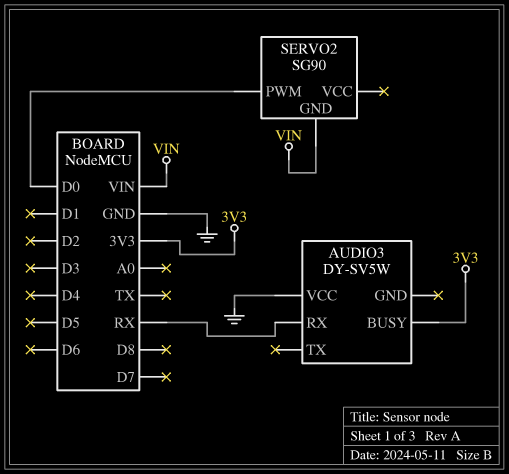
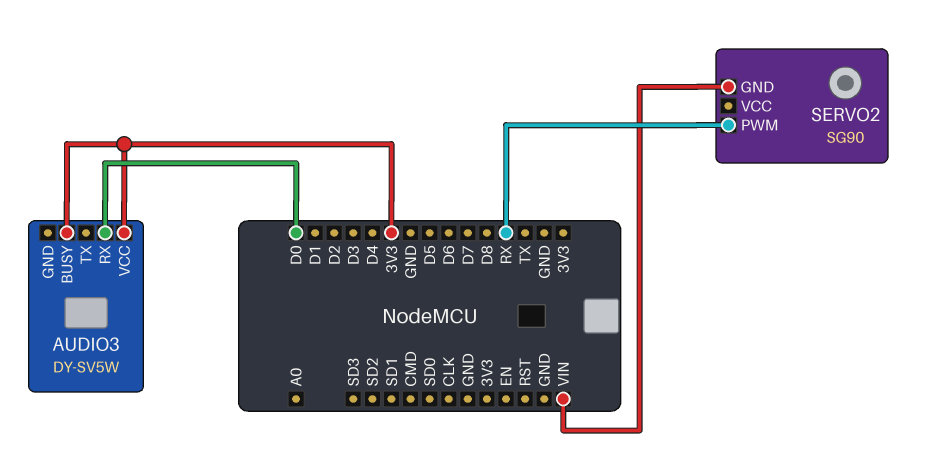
AUDIO3 pin RX: RX -> D0
AUDIO3 pin VCC: GND -> 3V3
SERVO2 pin PWM: D0 -> RX

